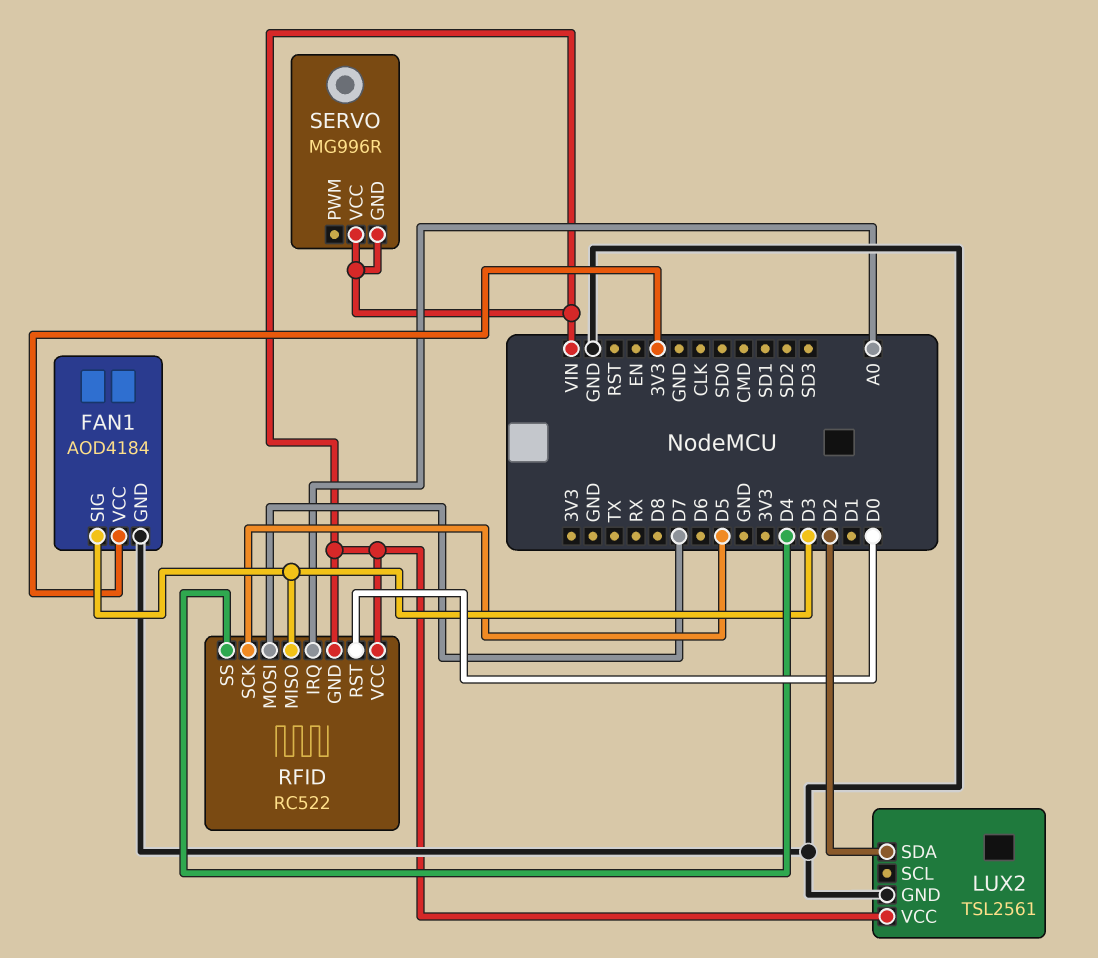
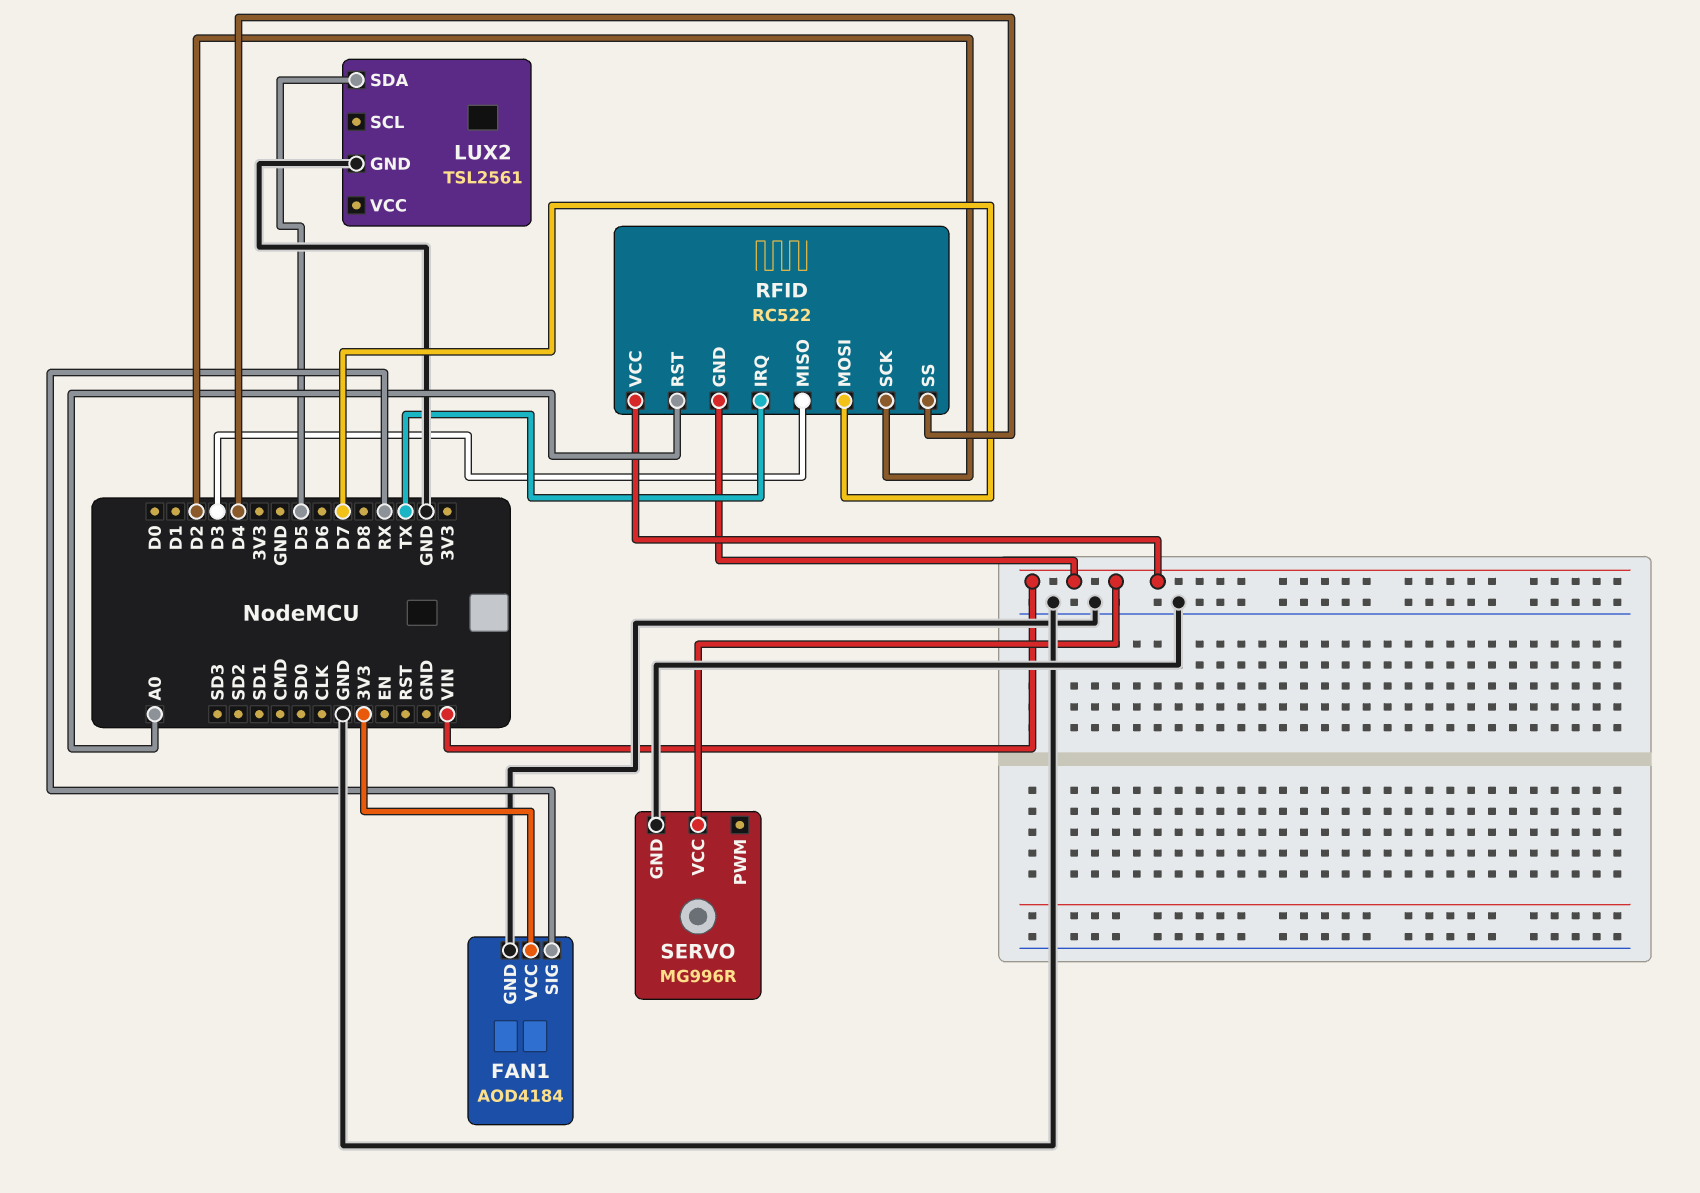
FAN1 pin SIG: D3 -> RX
LUX2 pin SDA: D2 -> D5
LUX2 pin VCC: VIN -> none
RFID pin IRQ: A0 -> TX
RFID pin RST: D0 -> A0
RFID pin SCK: D5 -> D2
SERVO pin GND: VIN -> GND

